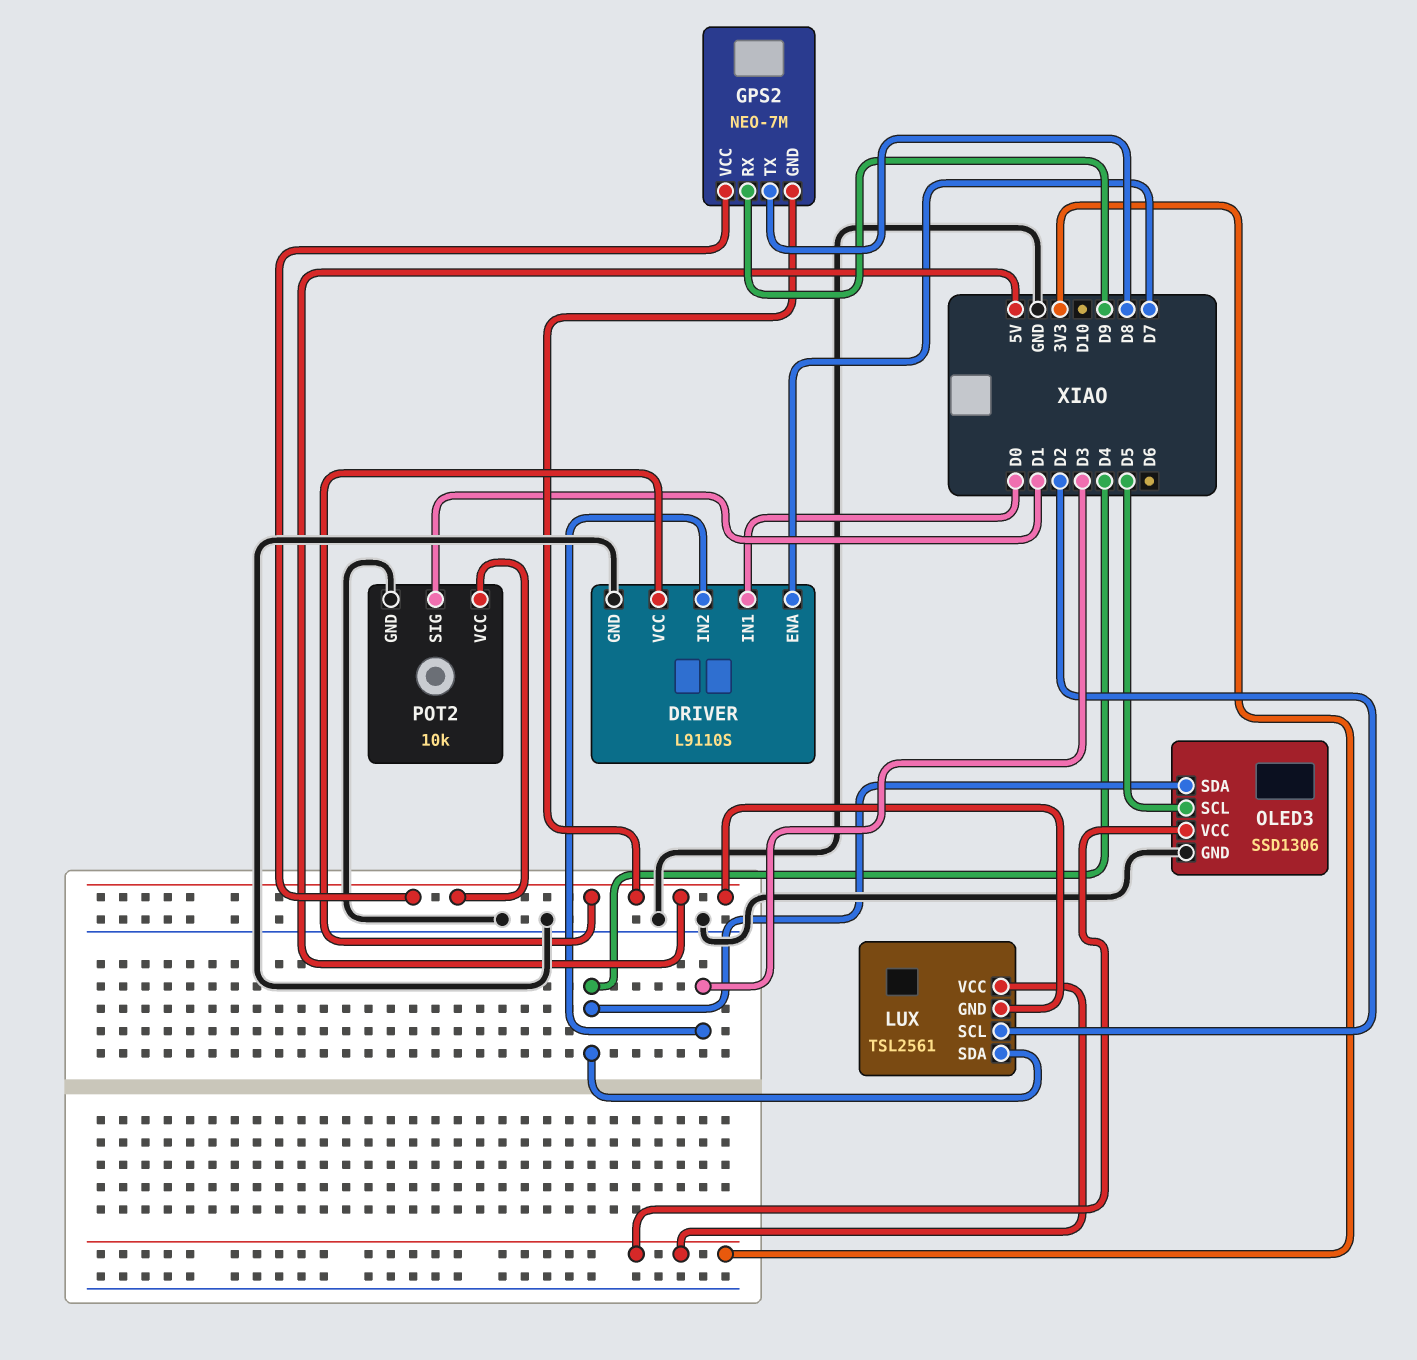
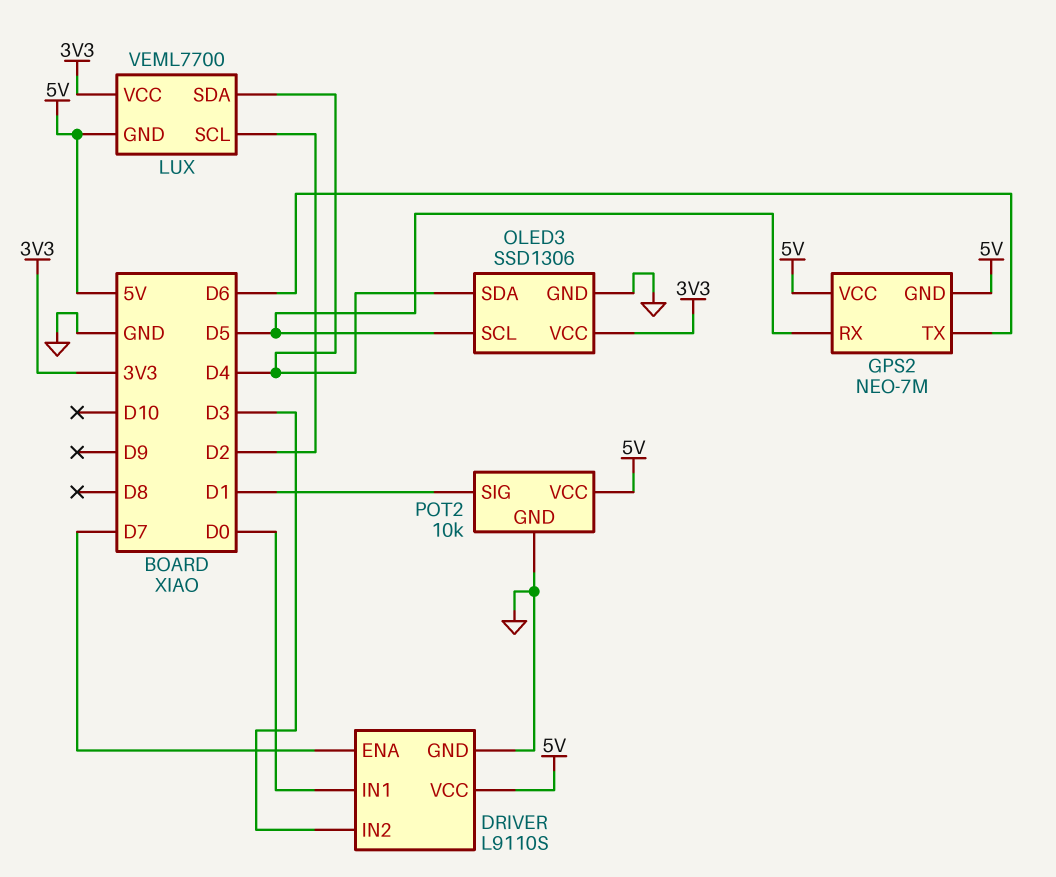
GPS2 pin RX: D9 -> D5
GPS2 pin TX: D8 -> D6
LUX: TSL2561 -> VEML7700

